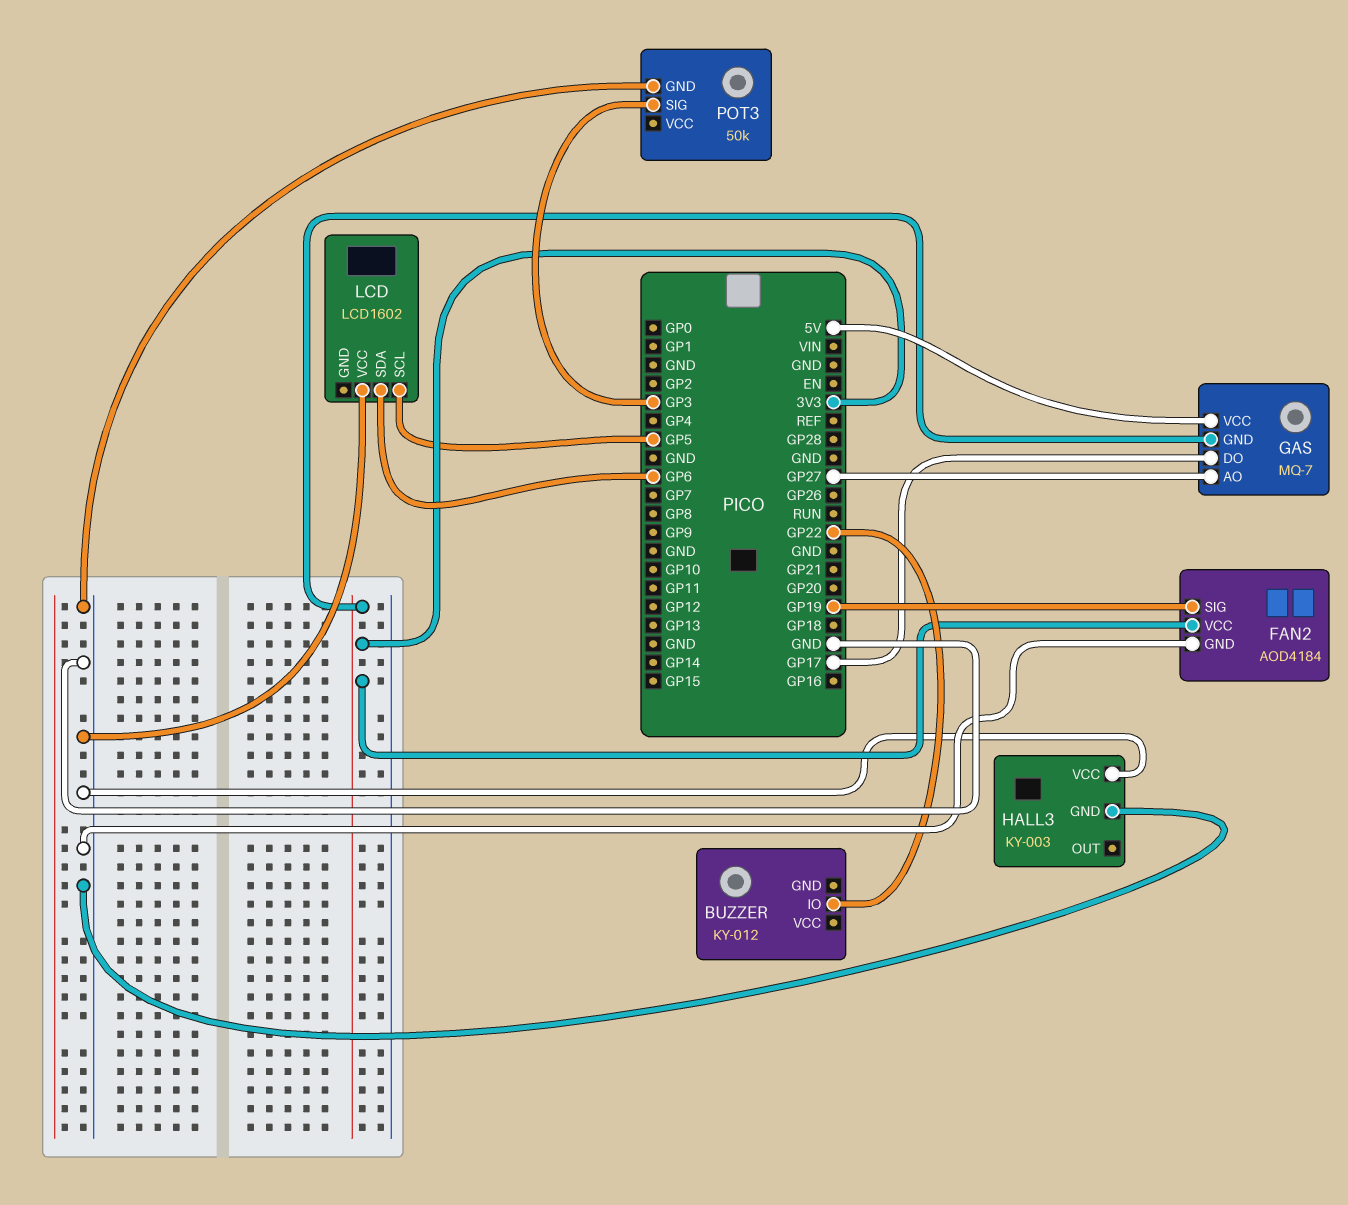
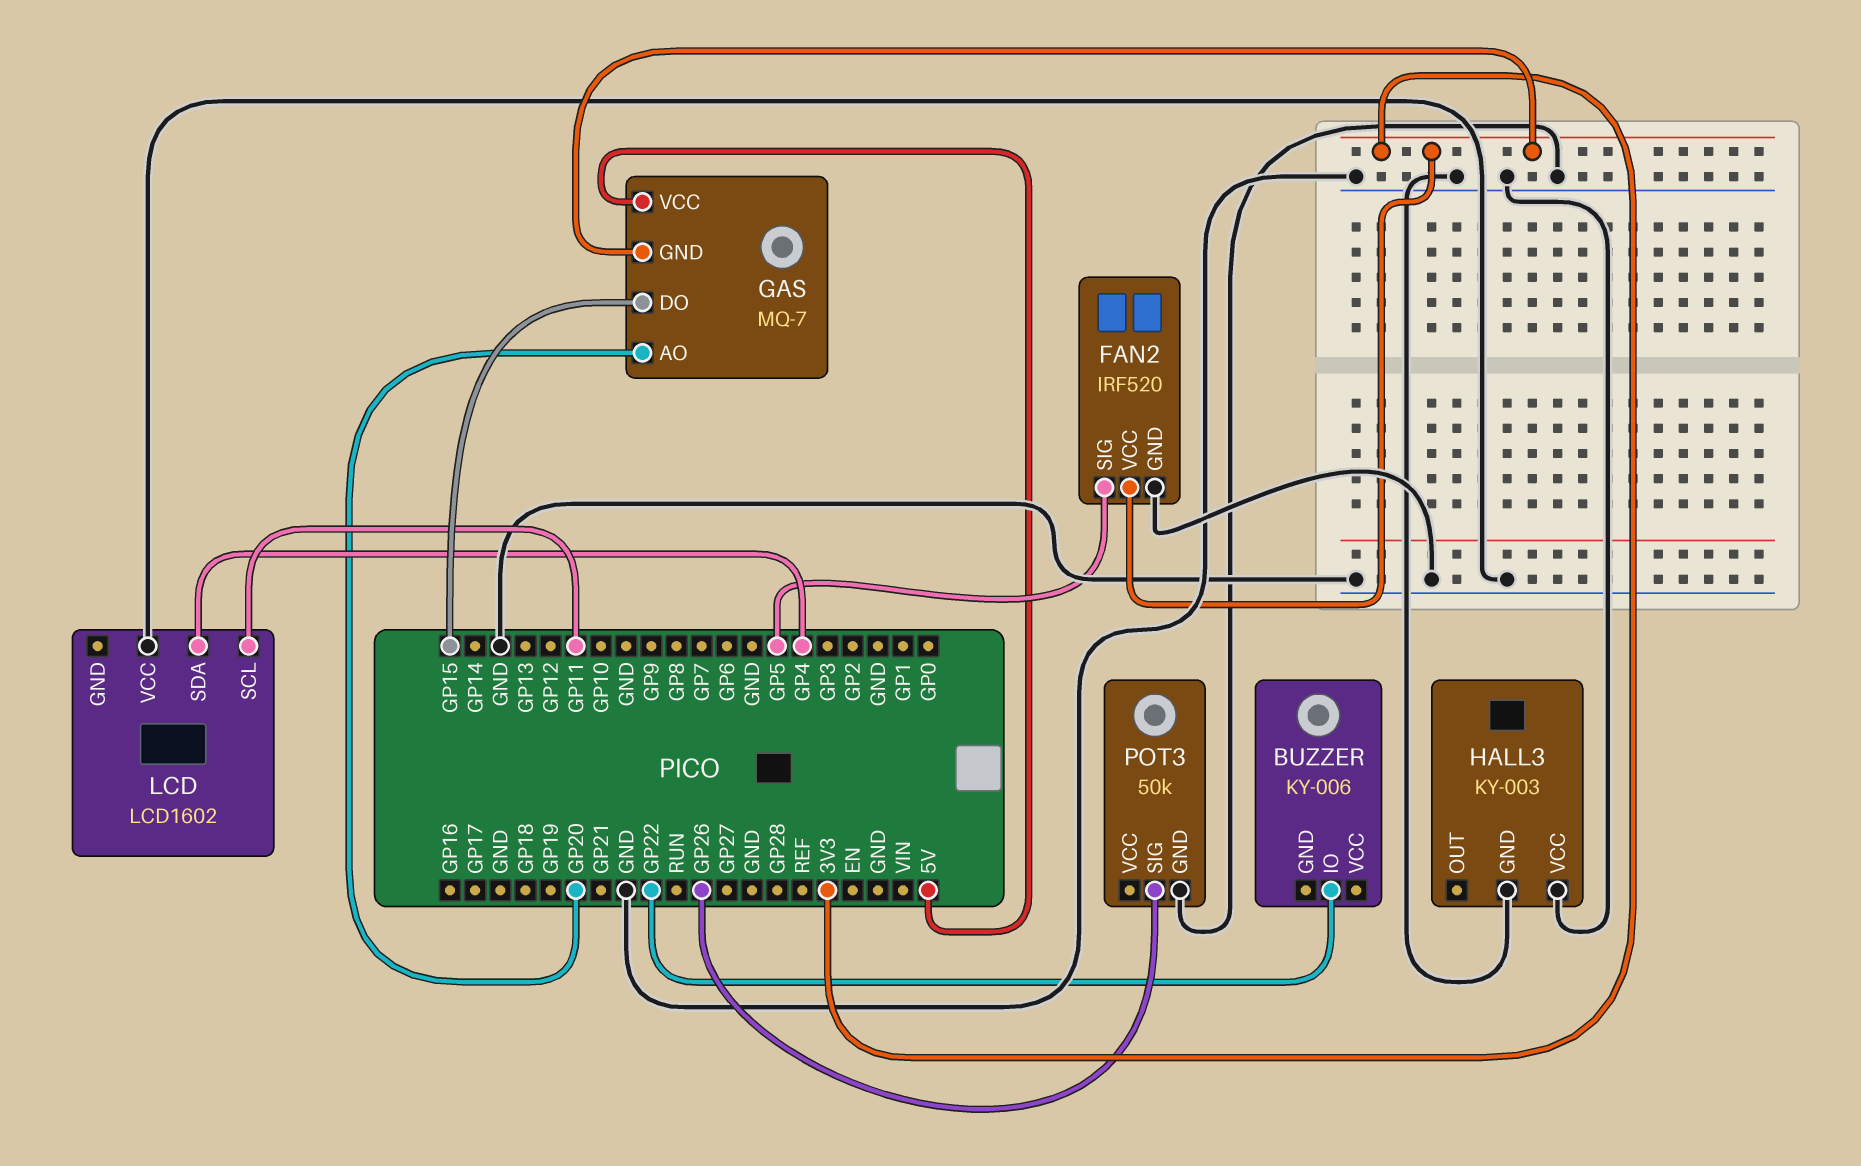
BUZZER: KY-012 -> KY-006
FAN2: AOD4184 -> IRF520
FAN2 pin SIG: GP19 -> GP5
GAS pin AO: GP27 -> GP20
GAS pin DO: GP17 -> GP15
LCD pin SCL: GP5 -> GP11
LCD pin SDA: GP6 -> GP4
POT3 pin SIG: GP3 -> GP26

